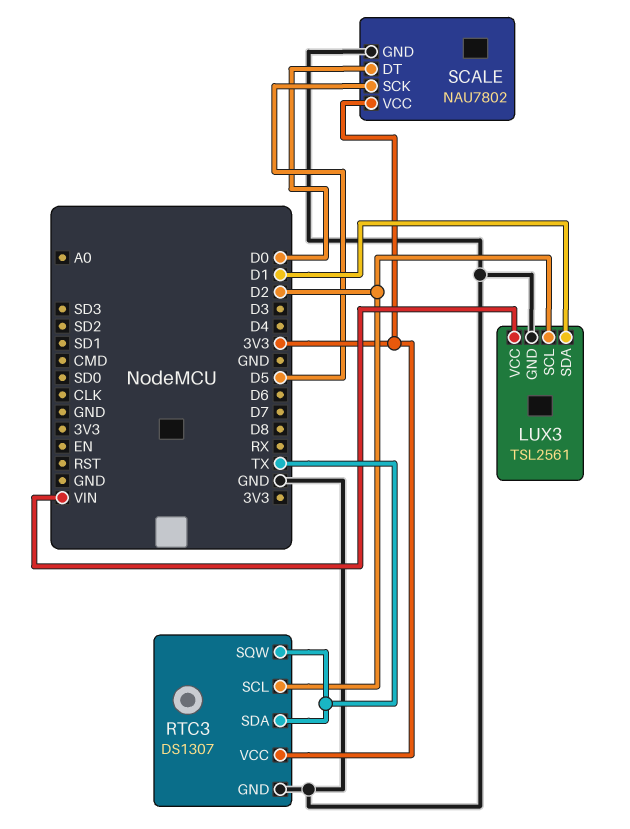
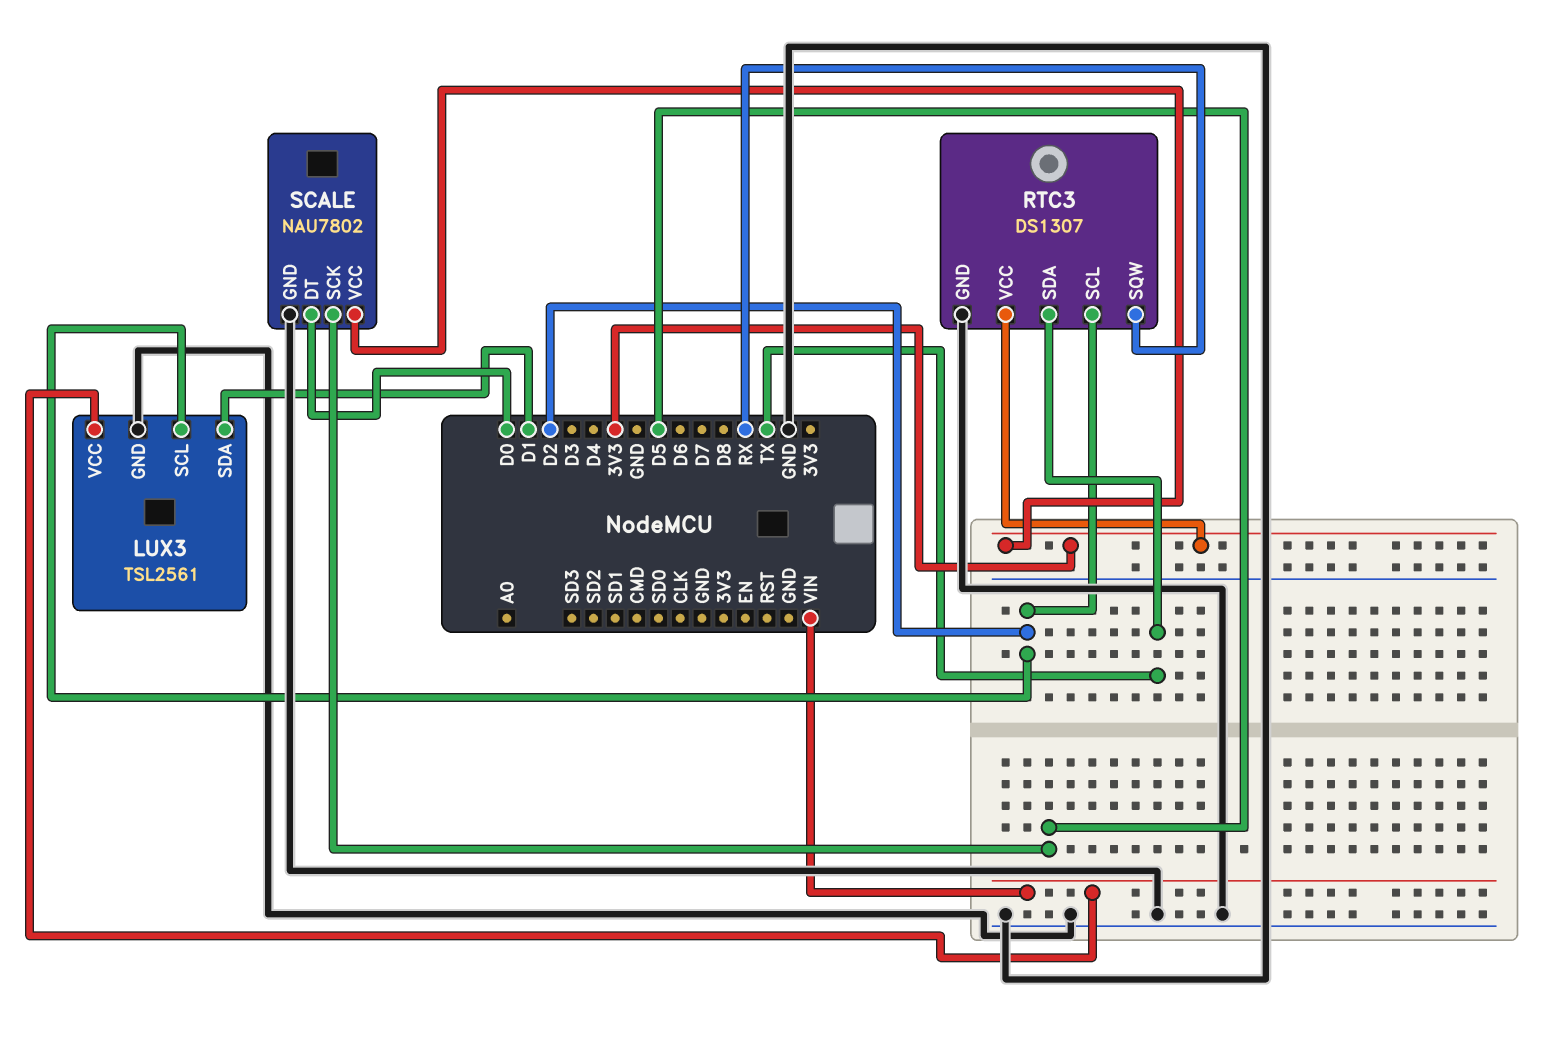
RTC3 pin SQW: TX -> RX

